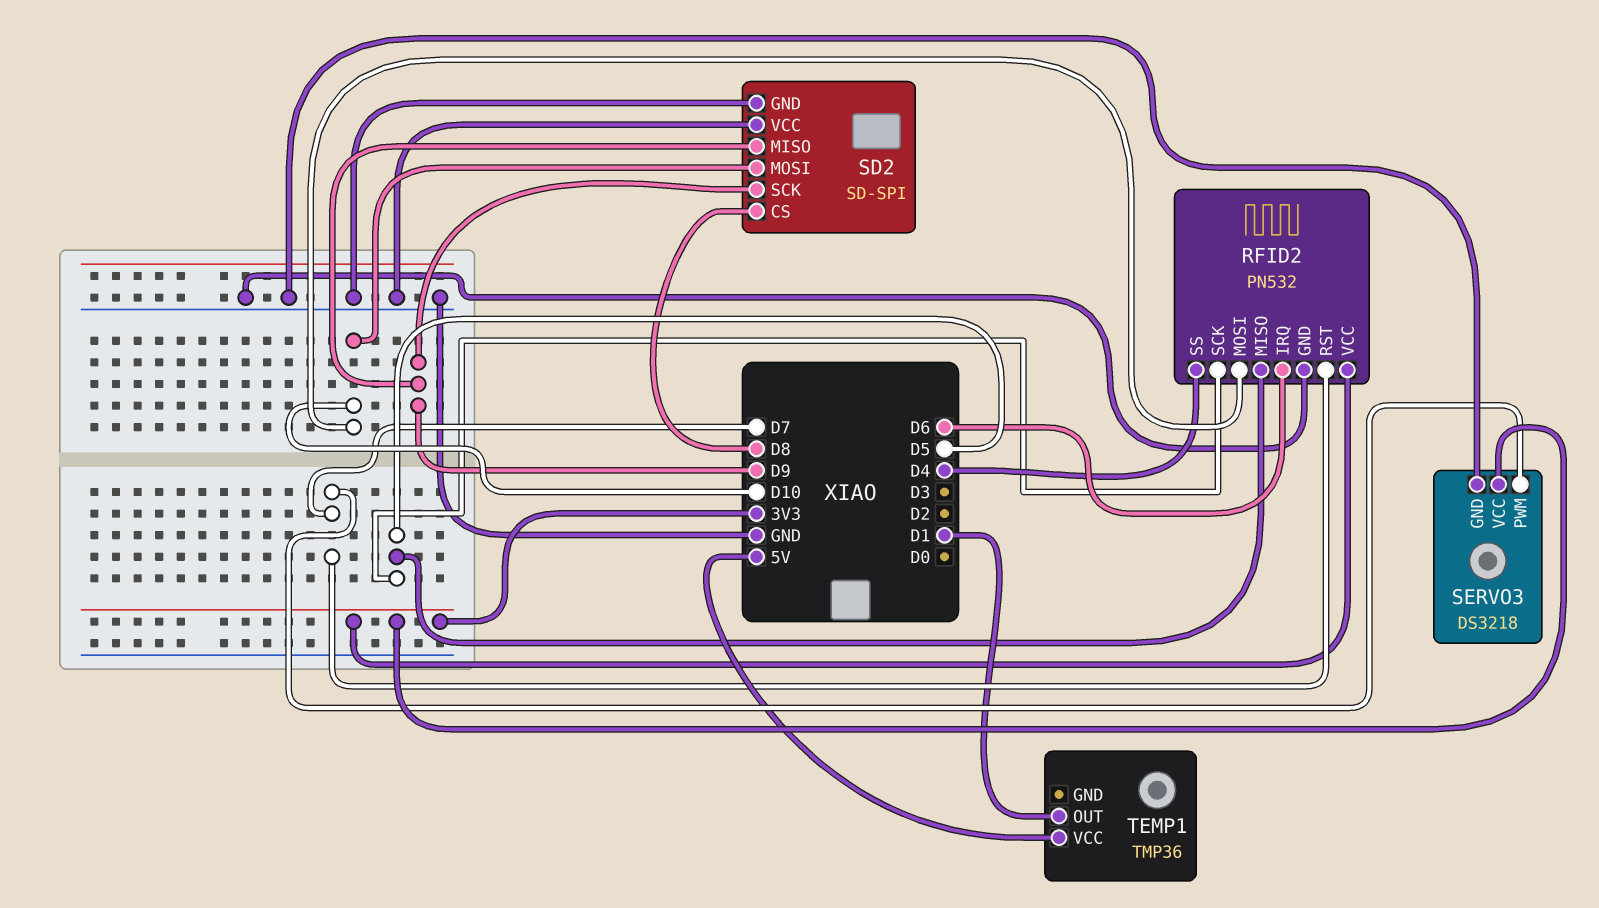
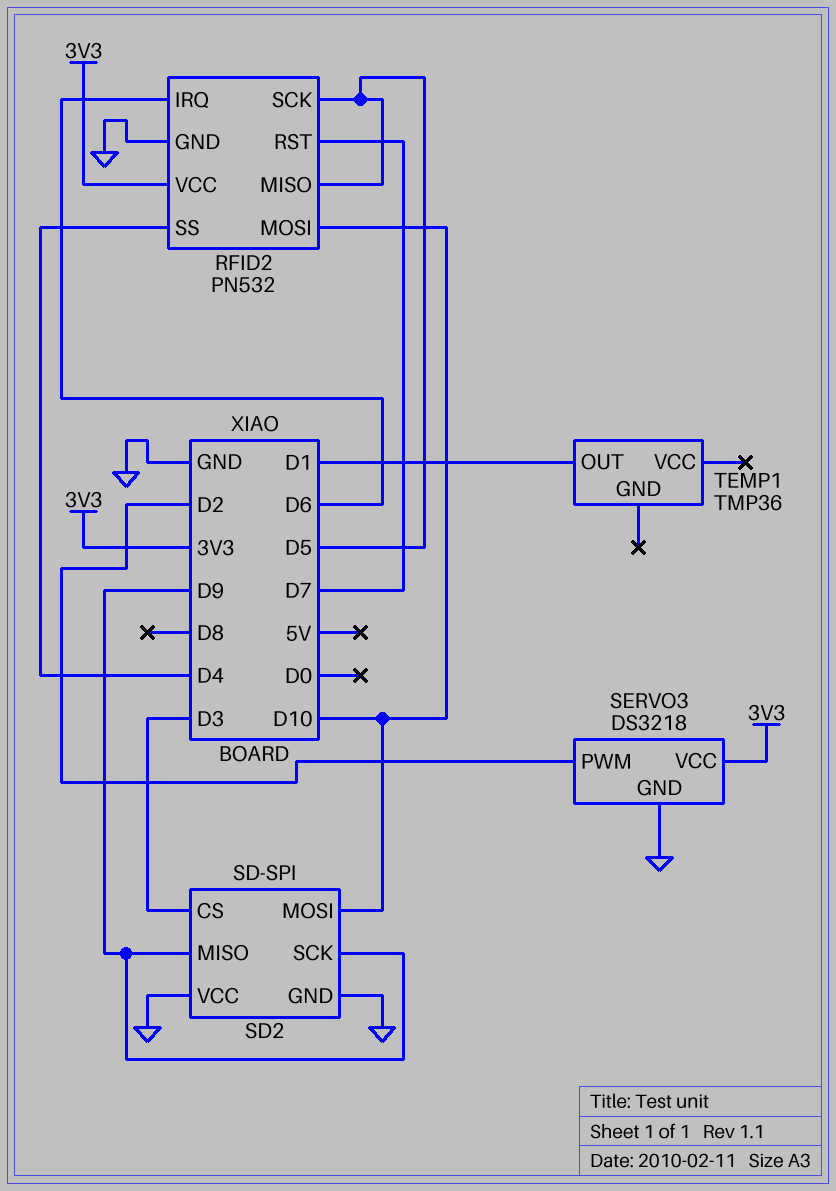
SD2 pin CS: D8 -> D3
SERVO3 pin PWM: D7 -> D2
TEMP1 pin VCC: 5V -> none

